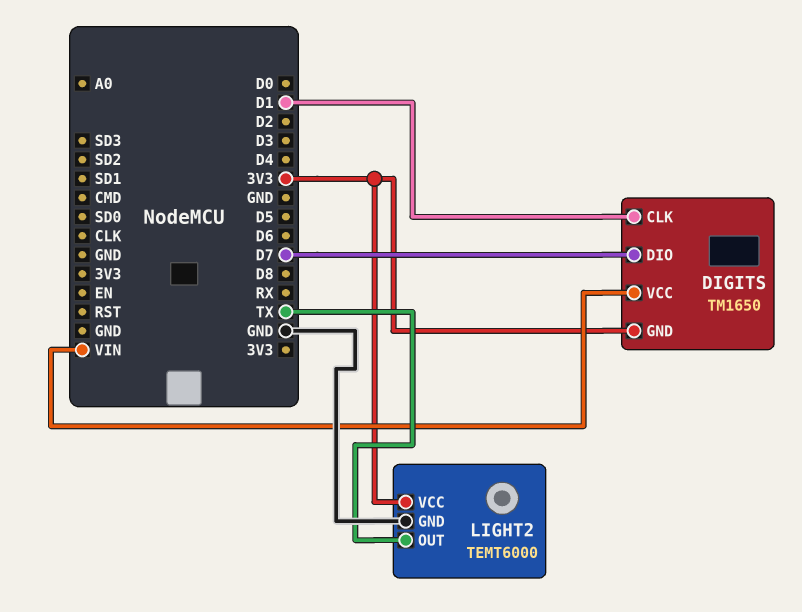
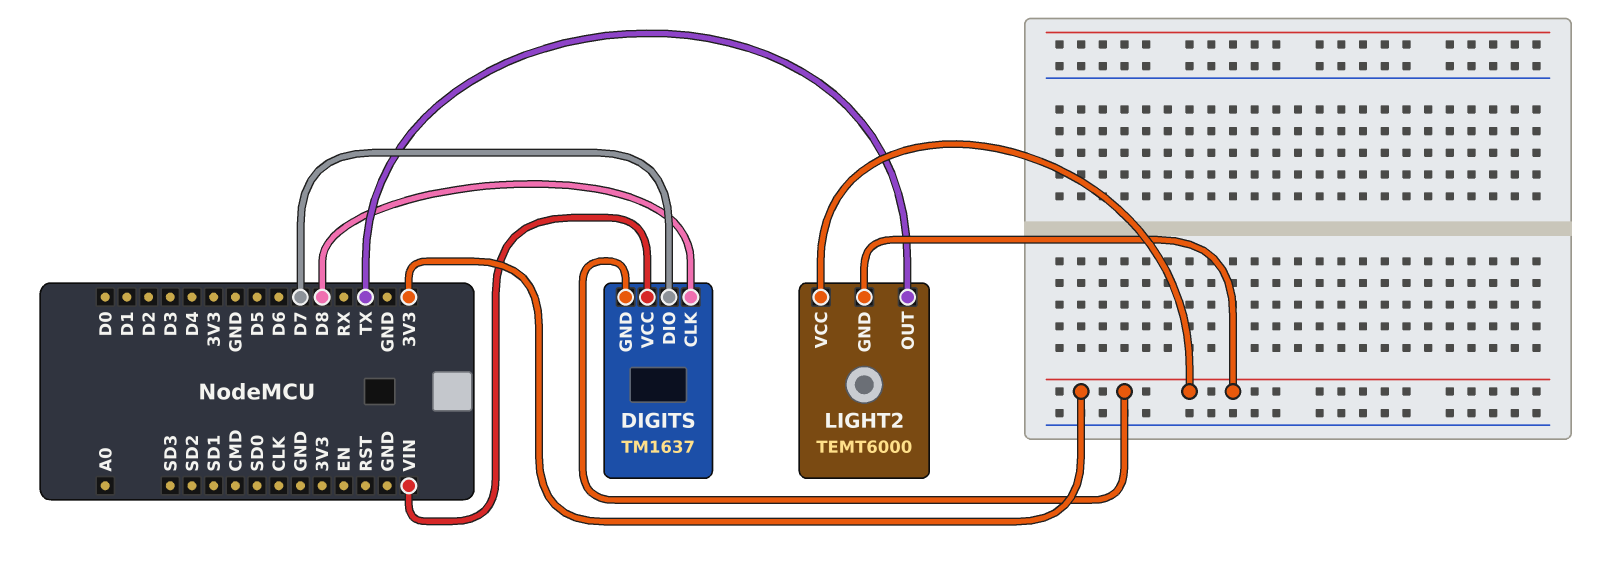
DIGITS: TM1650 -> TM1637
DIGITS pin CLK: D1 -> D8
LIGHT2 pin GND: GND -> 3V3

